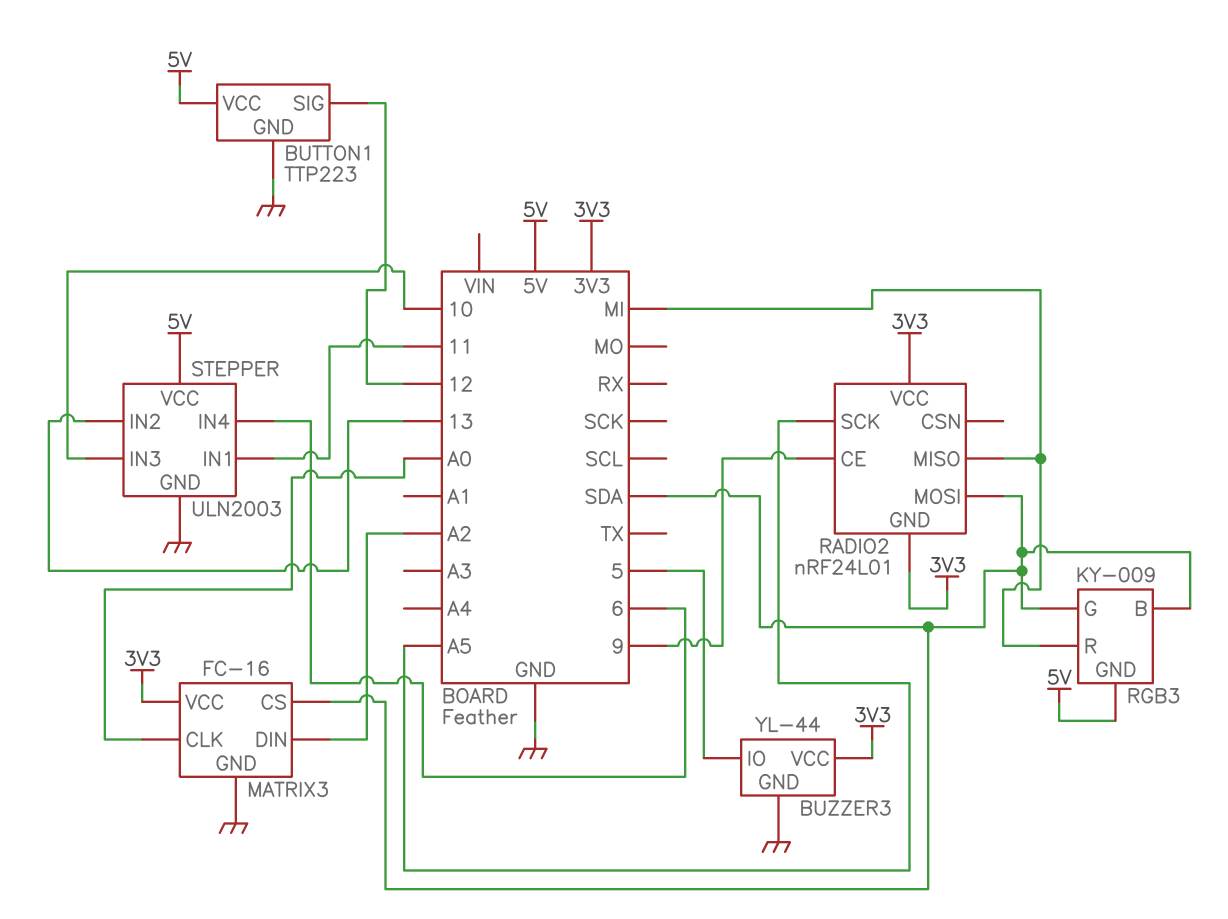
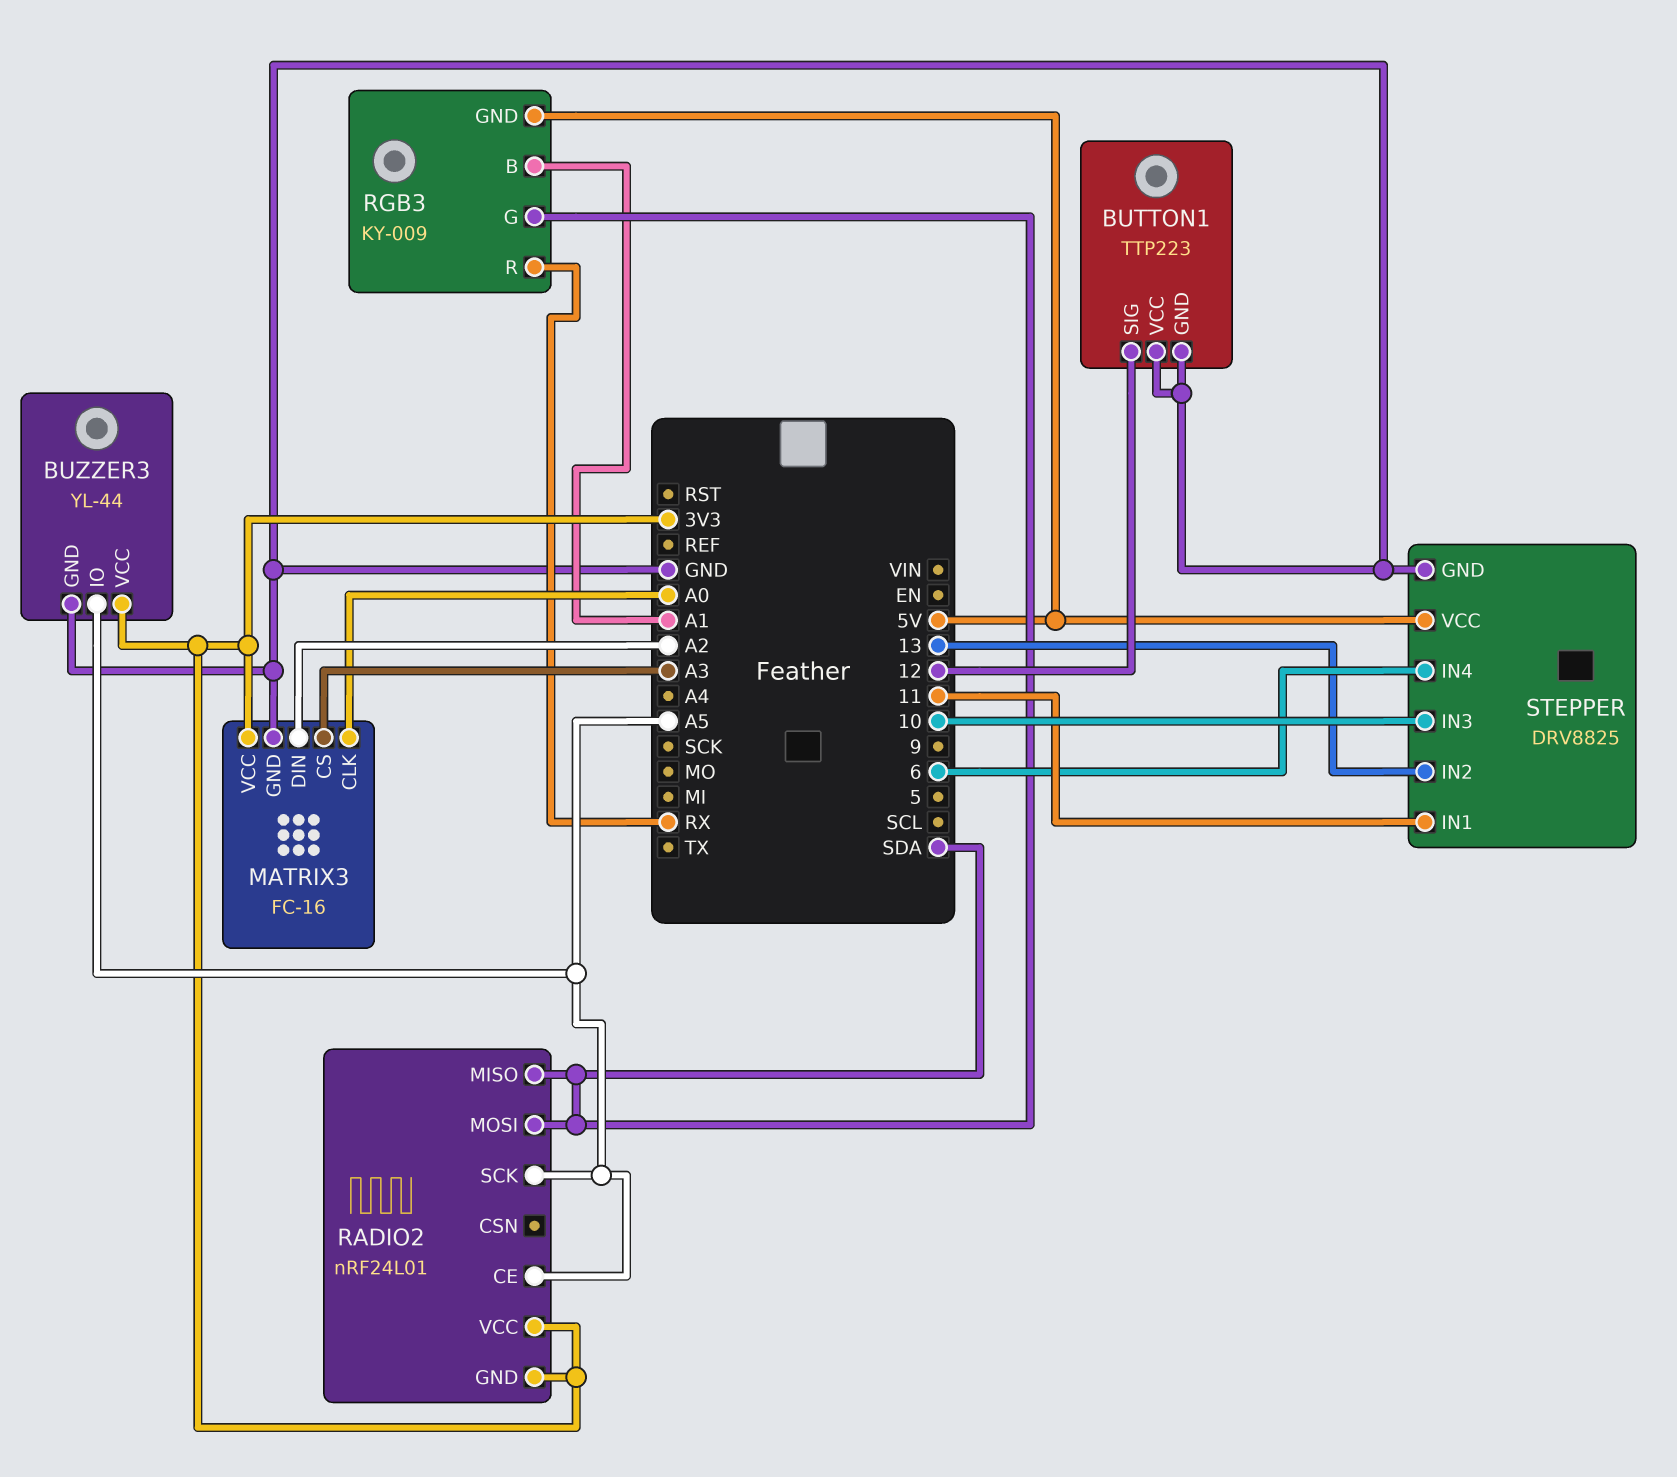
BUTTON1 pin VCC: 5V -> GND
BUZZER3 pin IO: 5 -> A5
MATRIX3 pin CS: SDA -> A3
RADIO2 pin CE: 9 -> A5
RADIO2 pin MISO: MI -> SDA
RGB3 pin B: SDA -> A1
RGB3 pin R: MI -> RX
STEPPER: ULN2003 -> DRV8825

